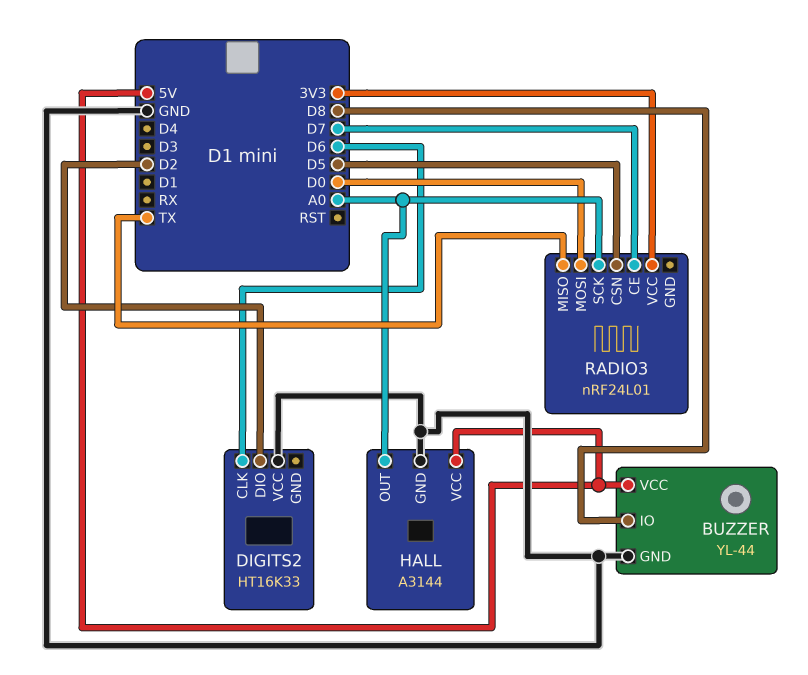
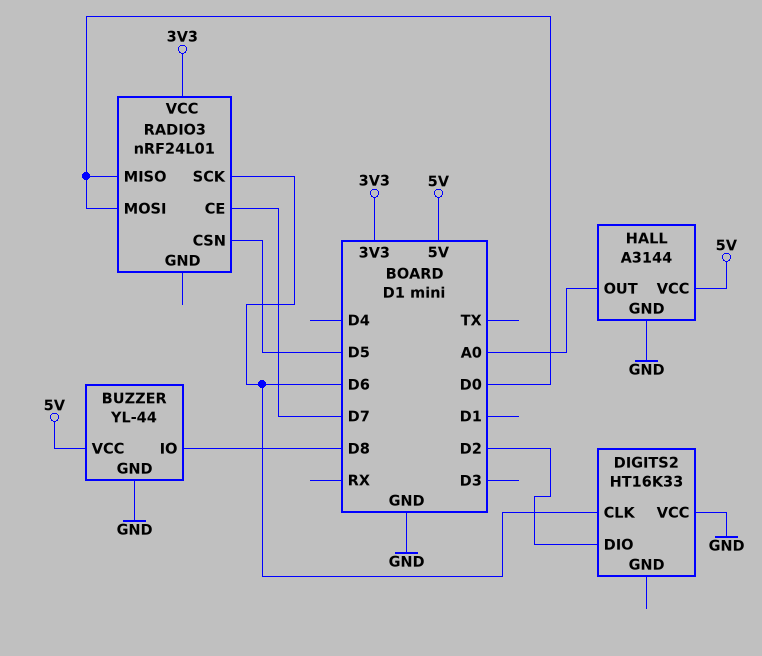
RADIO3 pin MISO: TX -> D0
RADIO3 pin SCK: A0 -> D6

